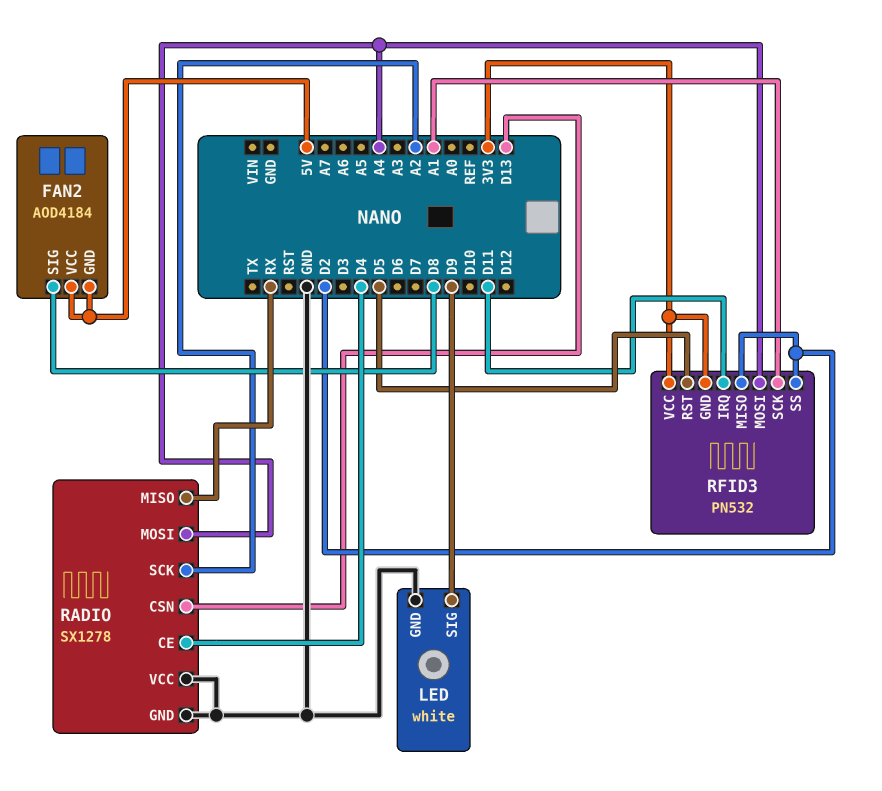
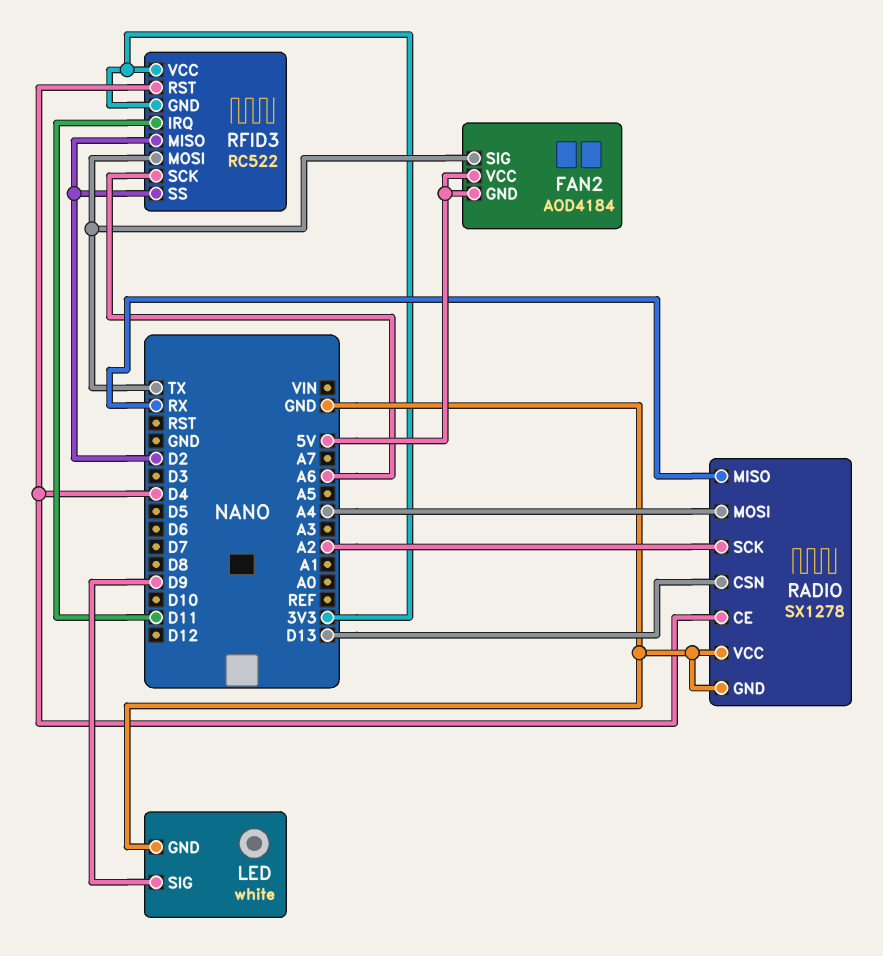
FAN2 pin SIG: D8 -> TX
RFID3: PN532 -> RC522
RFID3 pin MOSI: A4 -> TX
RFID3 pin RST: D5 -> D4
RFID3 pin SCK: A1 -> A6

